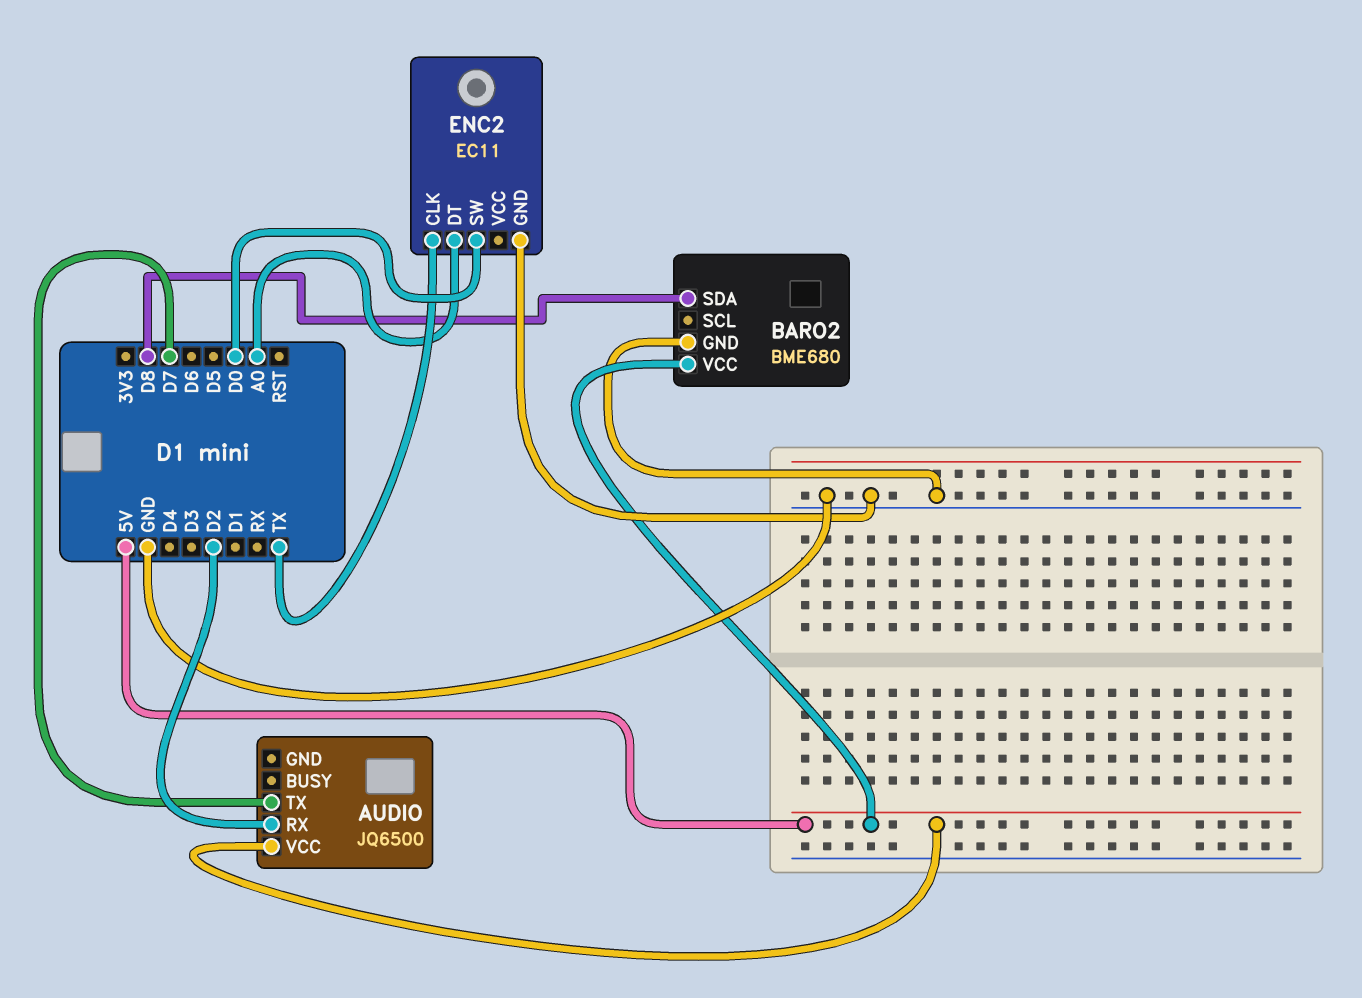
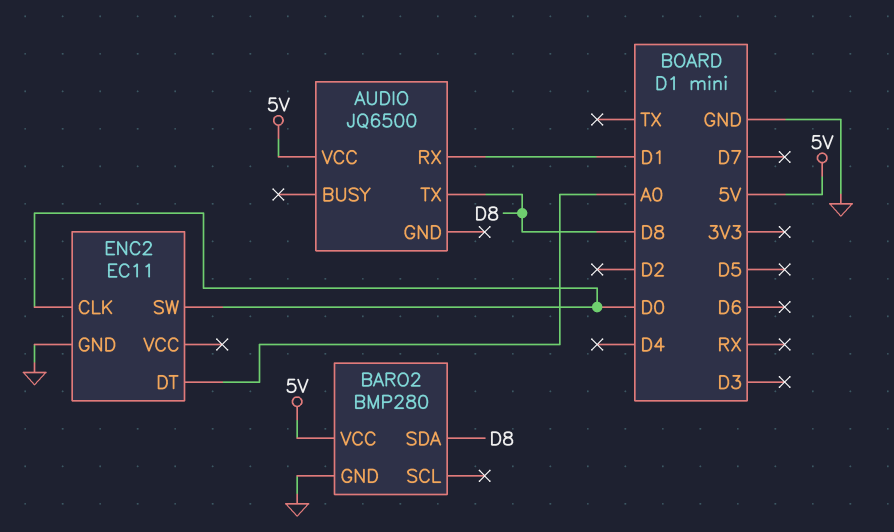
AUDIO pin RX: D2 -> D1
AUDIO pin TX: D7 -> D8
BARO2: BME680 -> BMP280
ENC2 pin CLK: TX -> D0

